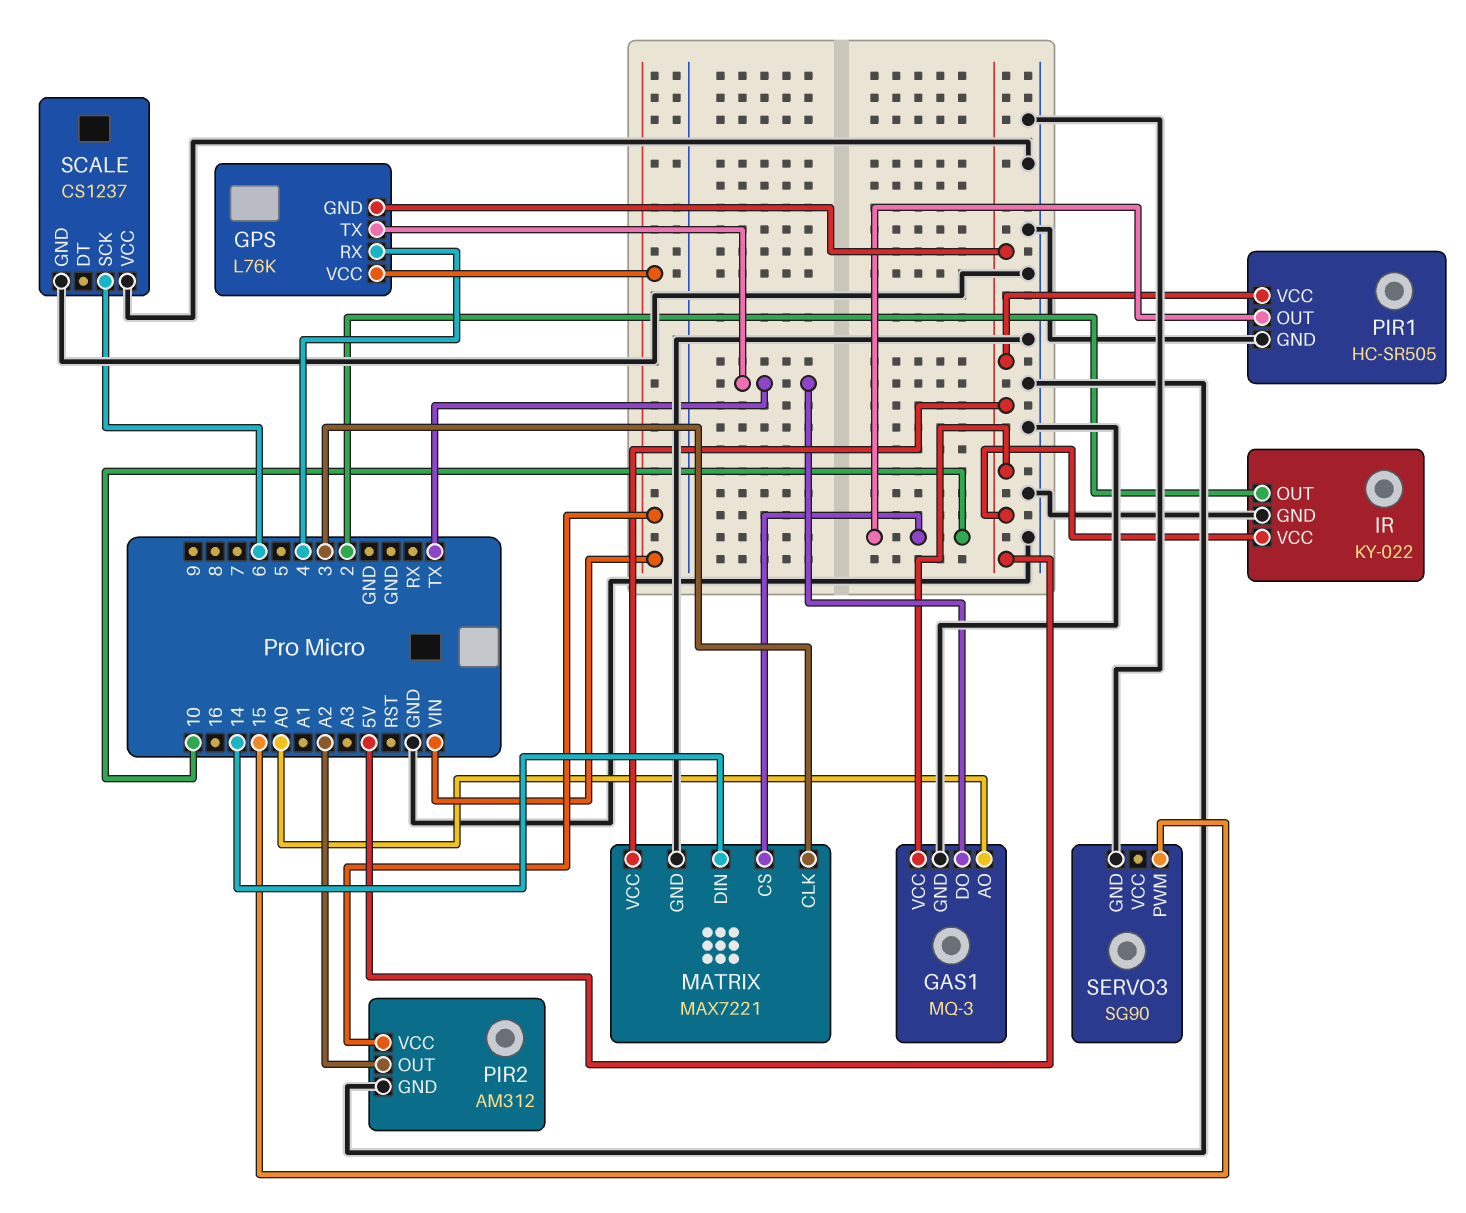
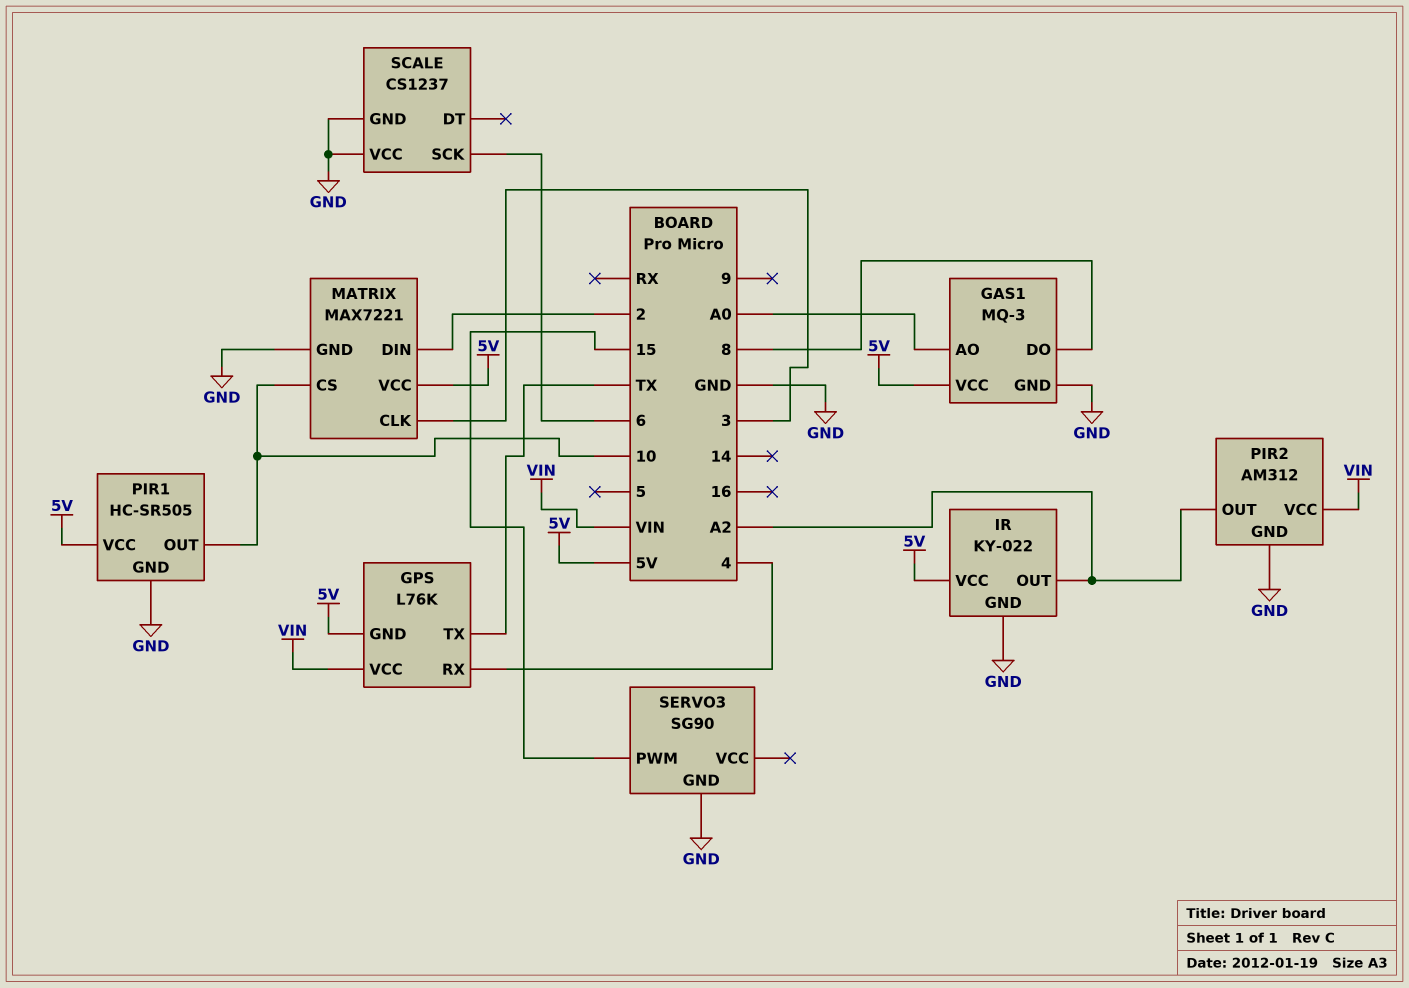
GAS1 pin DO: TX -> 8
IR pin OUT: 2 -> A2
MATRIX pin DIN: 14 -> 2

